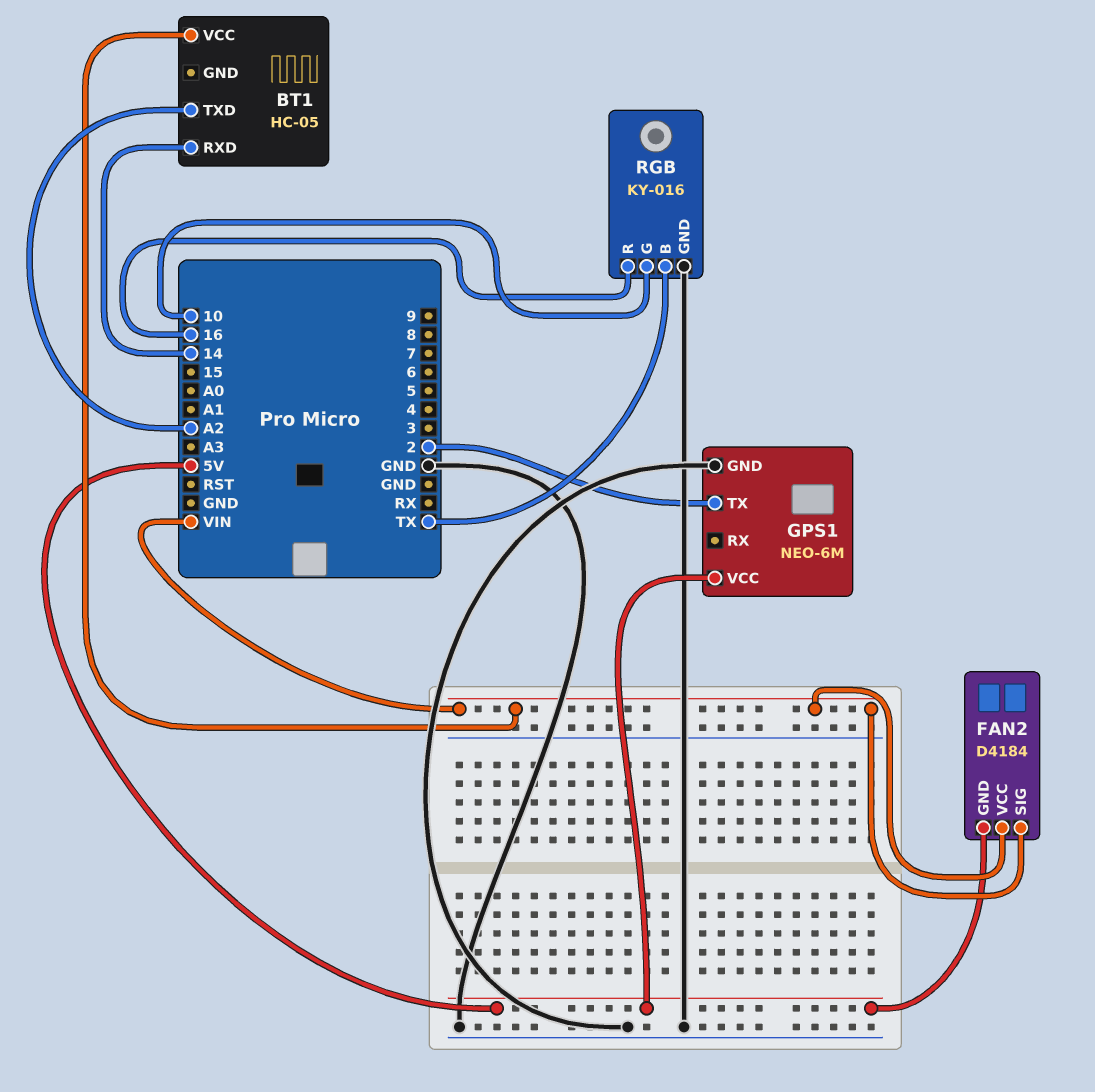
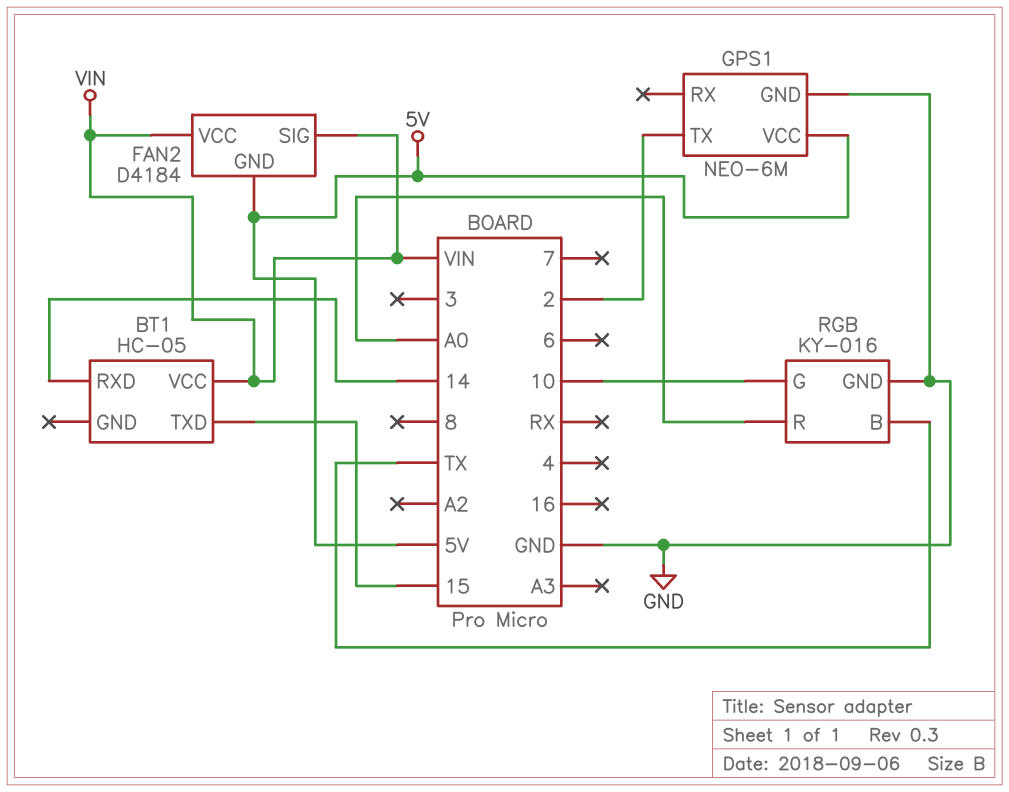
BT1 pin TXD: A2 -> 15
RGB pin R: 16 -> A0

